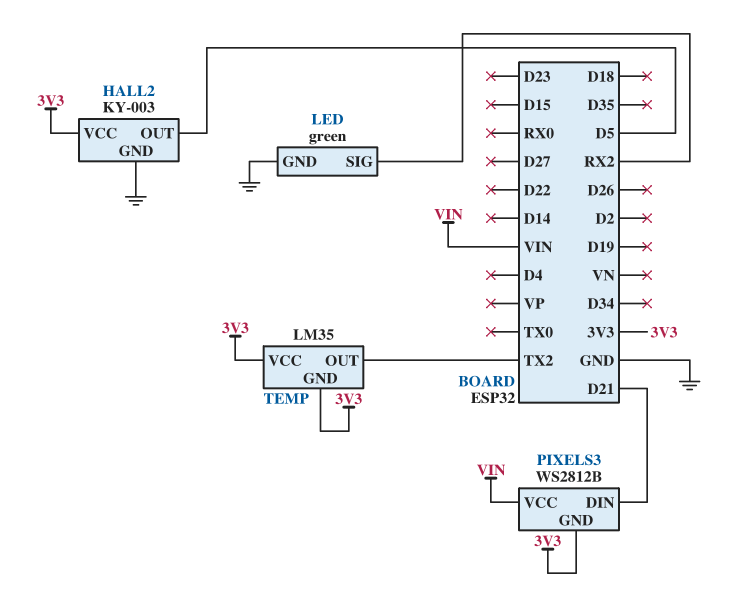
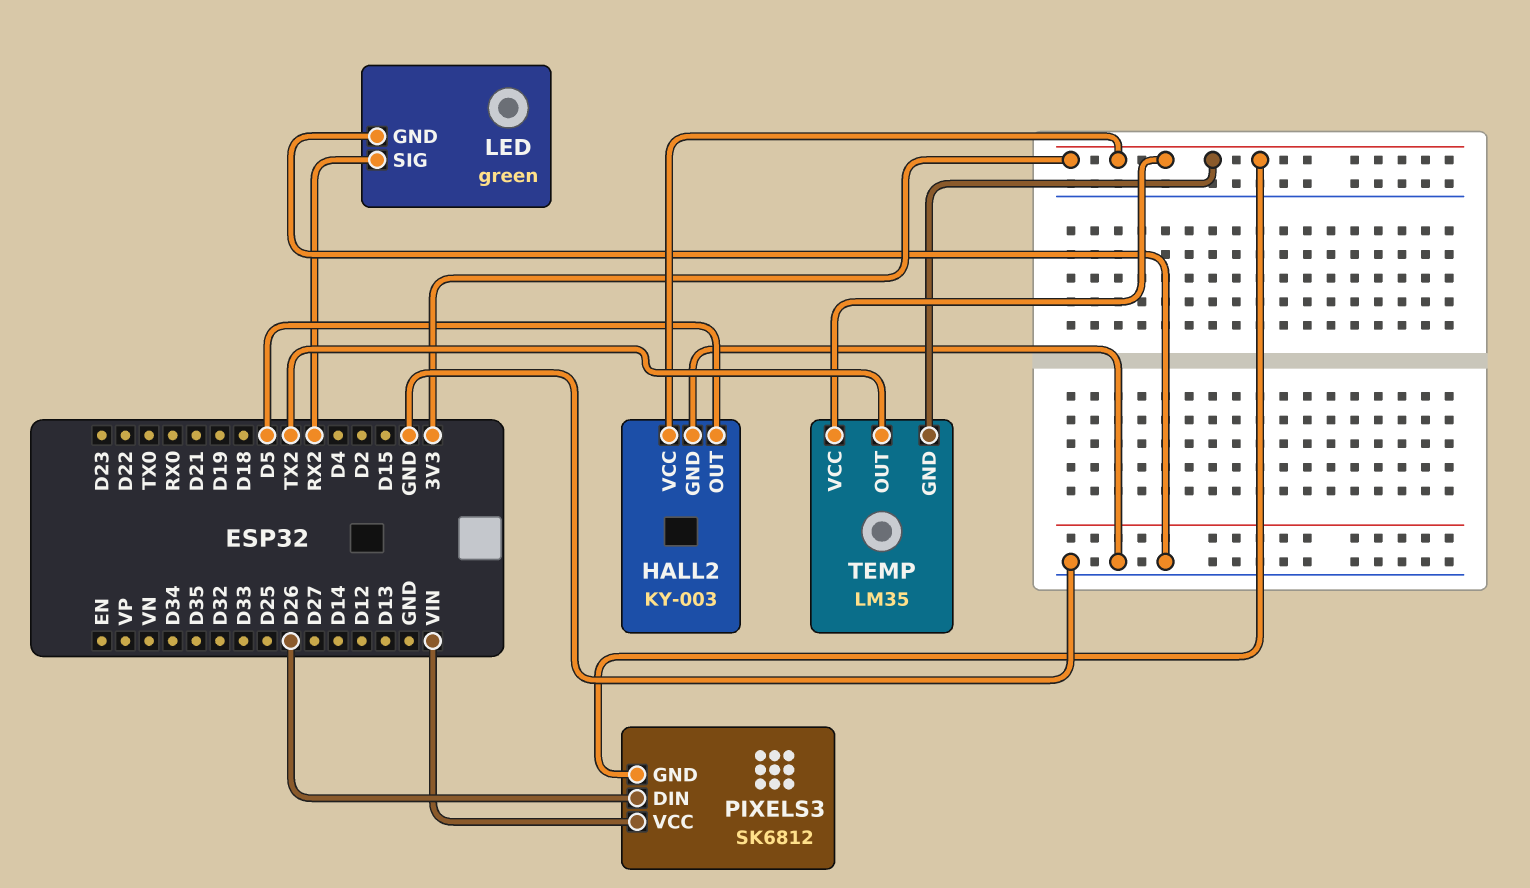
PIXELS3: WS2812B -> SK6812
PIXELS3 pin DIN: D21 -> D26

